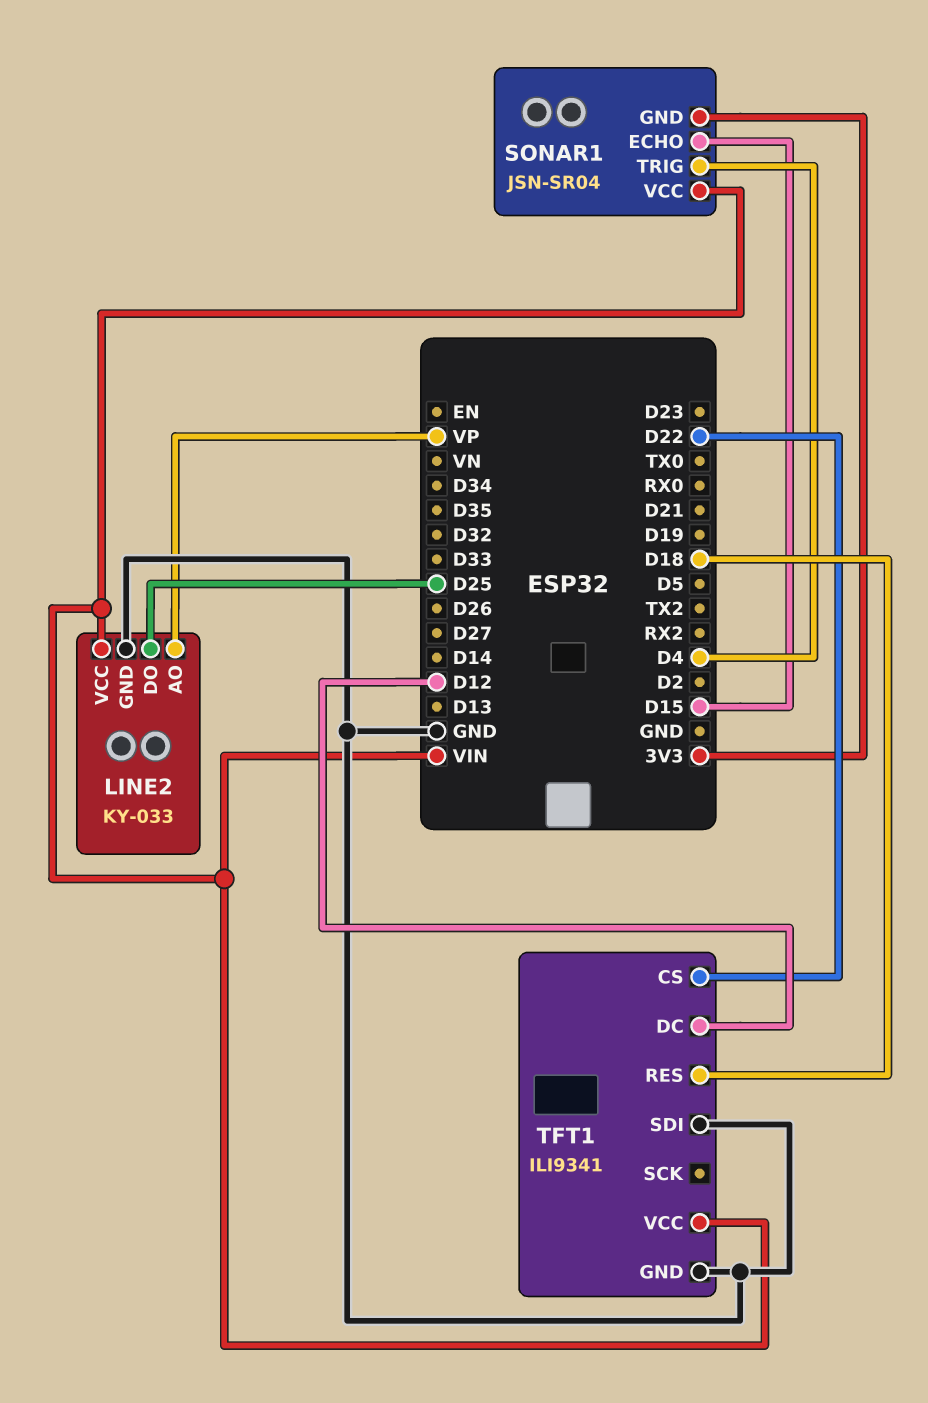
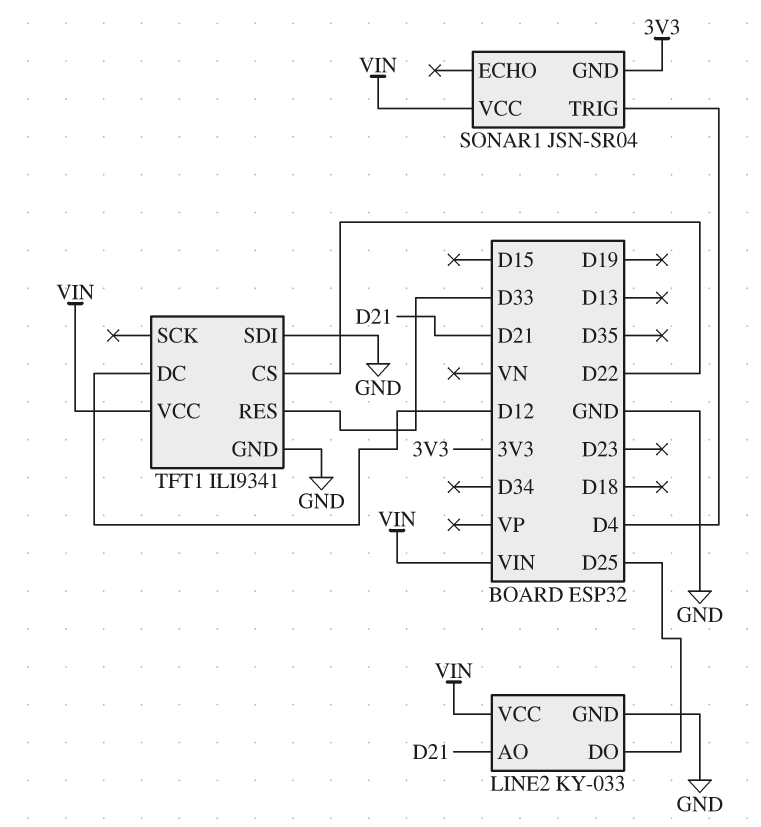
LINE2 pin AO: VP -> D21
SONAR1 pin ECHO: D15 -> none
TFT1 pin RES: D18 -> D33

